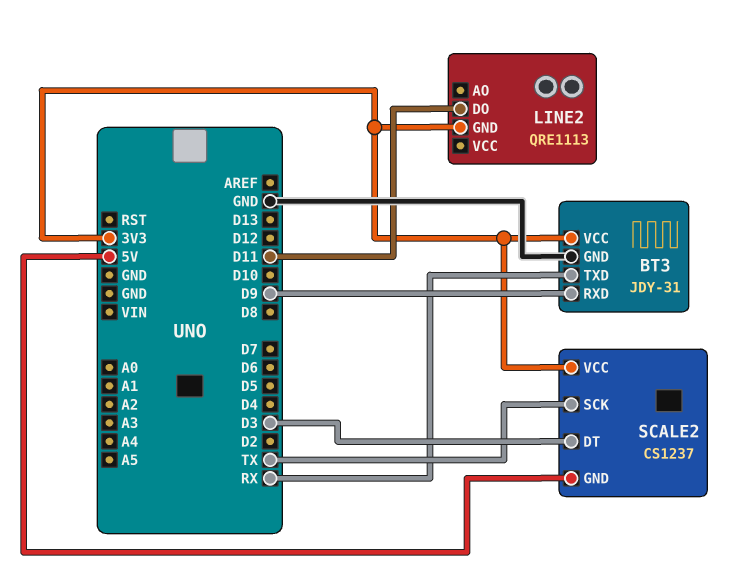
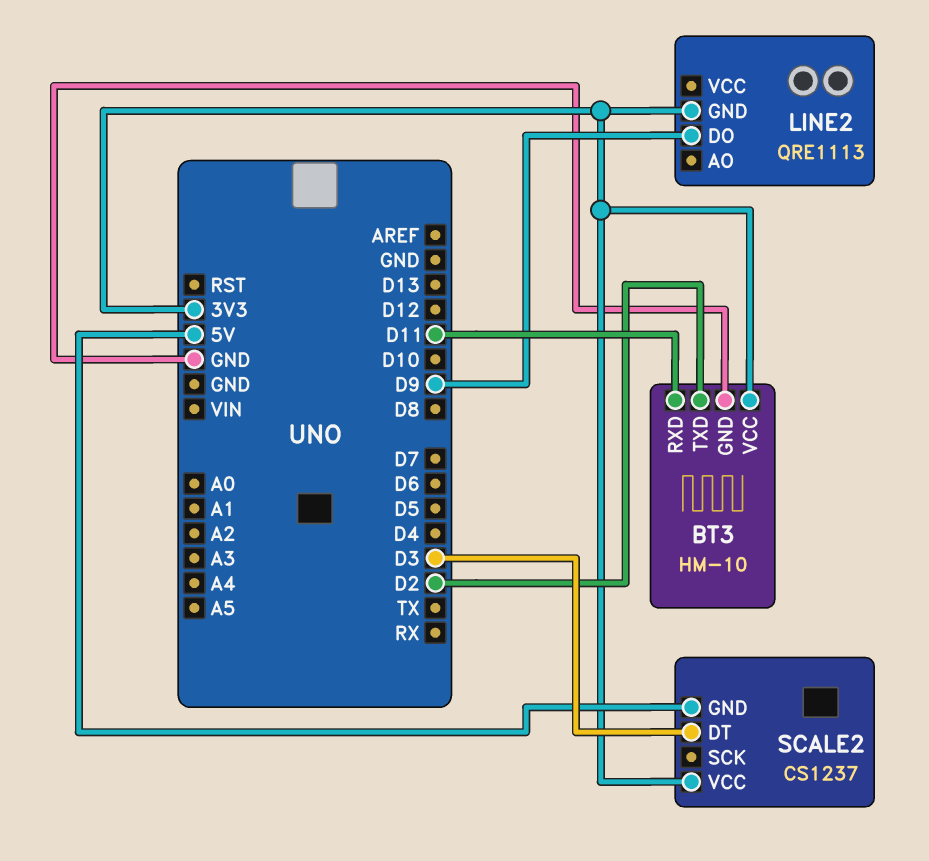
BT3: JDY-31 -> HM-10
BT3 pin RXD: D9 -> D11
BT3 pin TXD: RX -> D2
LINE2 pin DO: D11 -> D9
SCALE2 pin SCK: TX -> none

